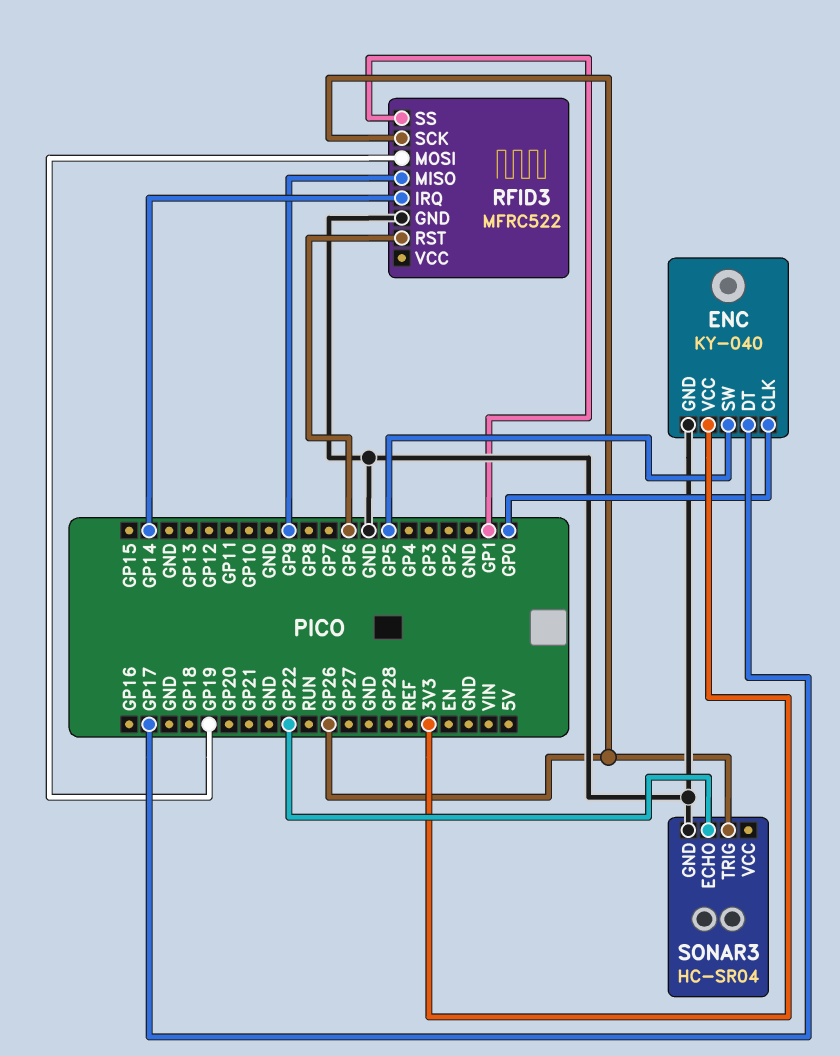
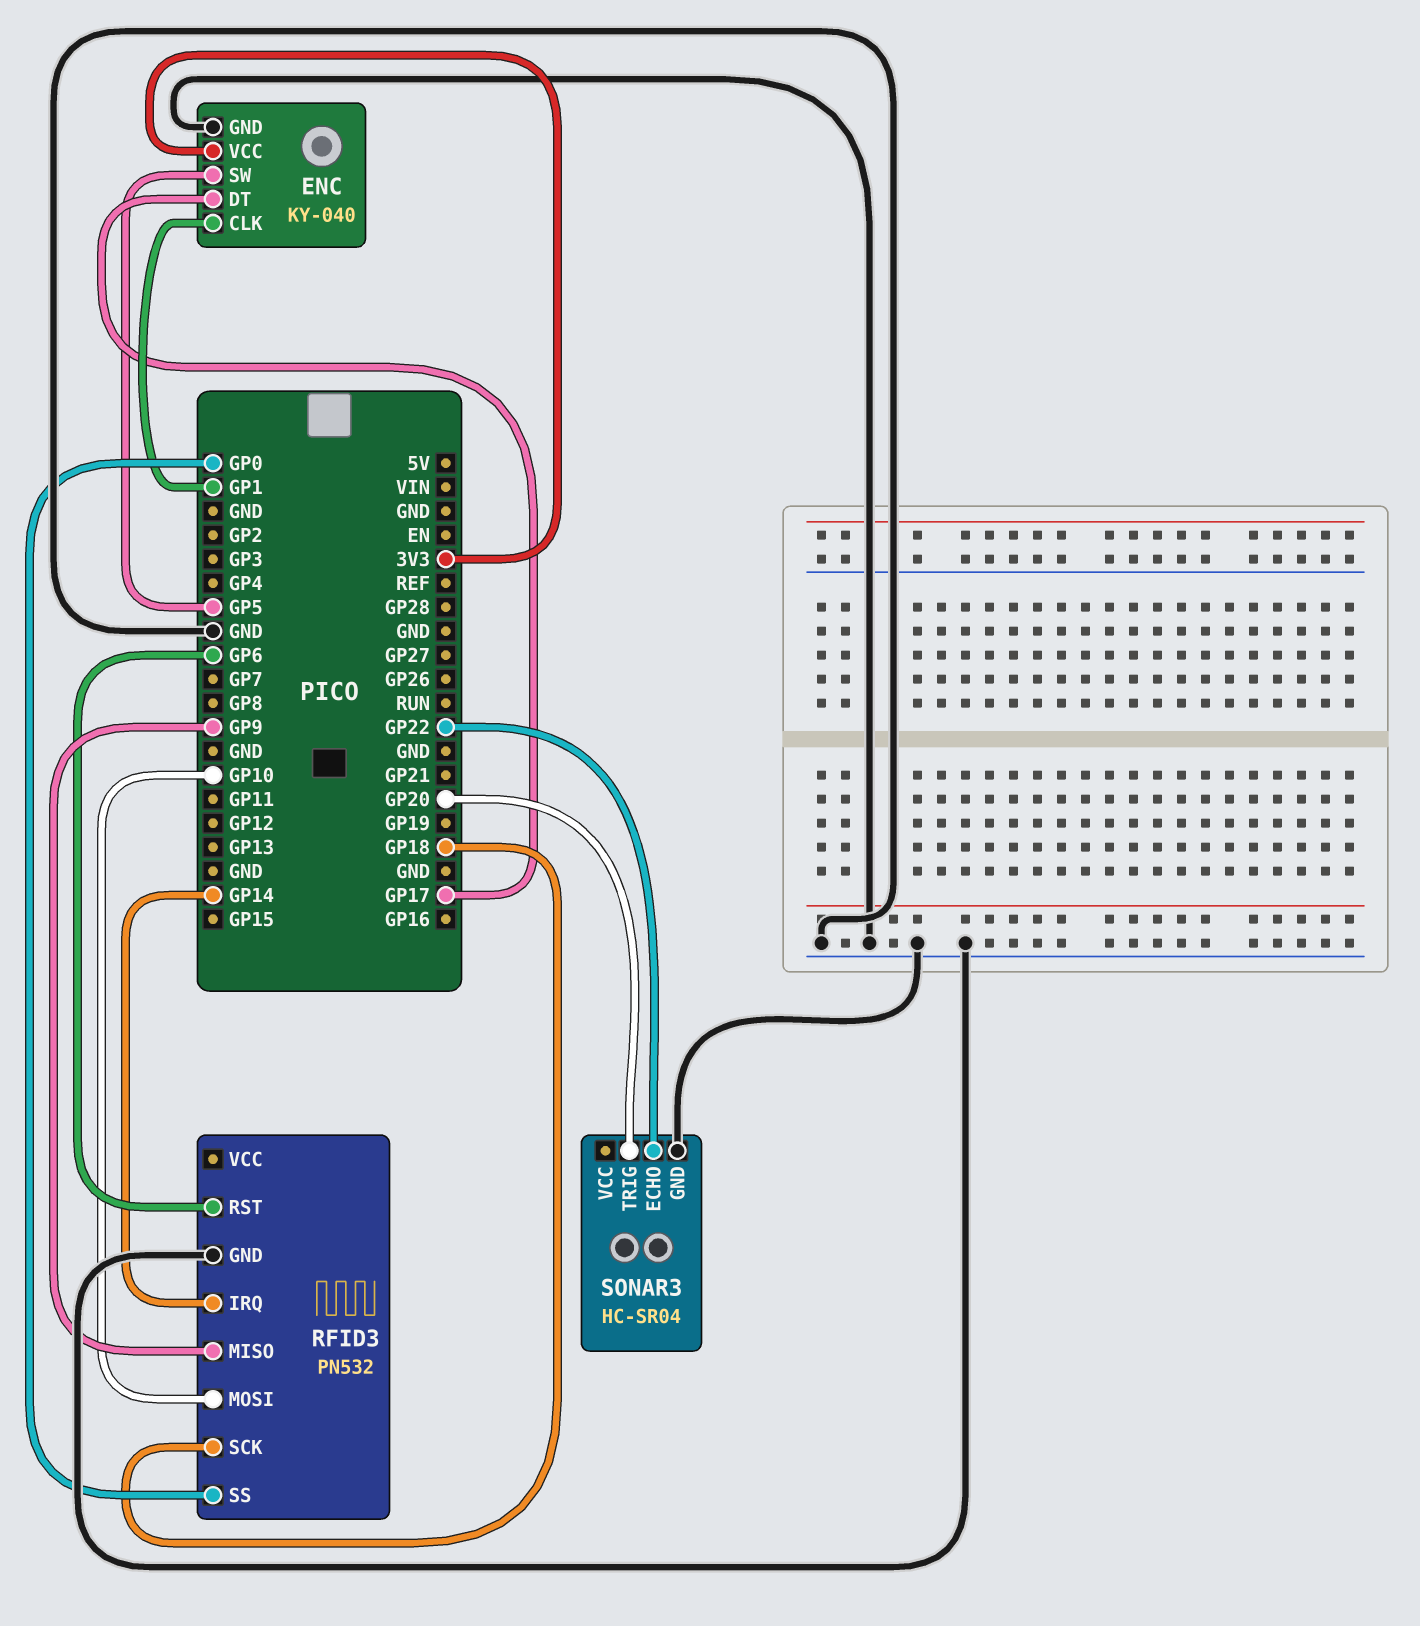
ENC pin CLK: GP0 -> GP1
RFID3: MFRC522 -> PN532
RFID3 pin MOSI: GP19 -> GP10
RFID3 pin SCK: GP26 -> GP18
RFID3 pin SS: GP1 -> GP0
SONAR3 pin TRIG: GP26 -> GP20

